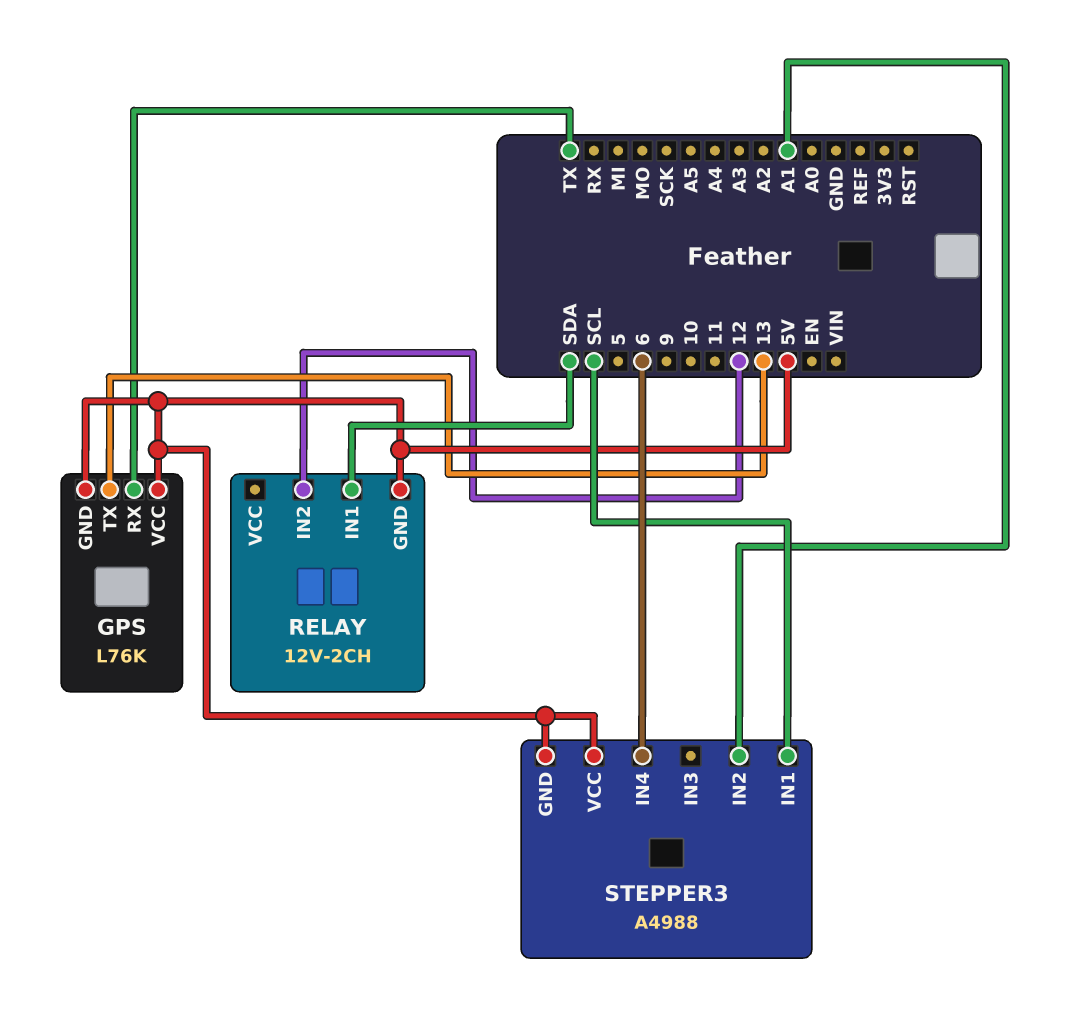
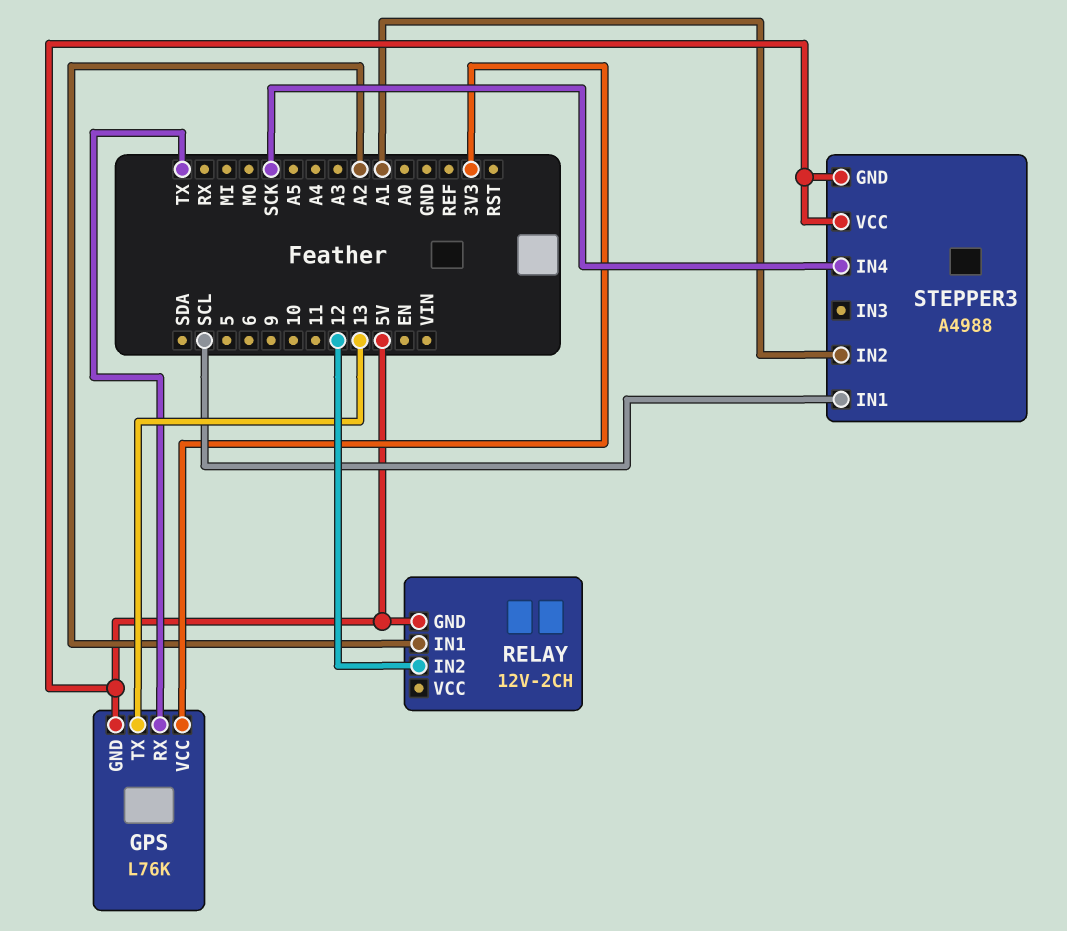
GPS pin VCC: 5V -> 3V3
RELAY pin IN1: SDA -> A2
STEPPER3 pin IN4: 6 -> SCK

